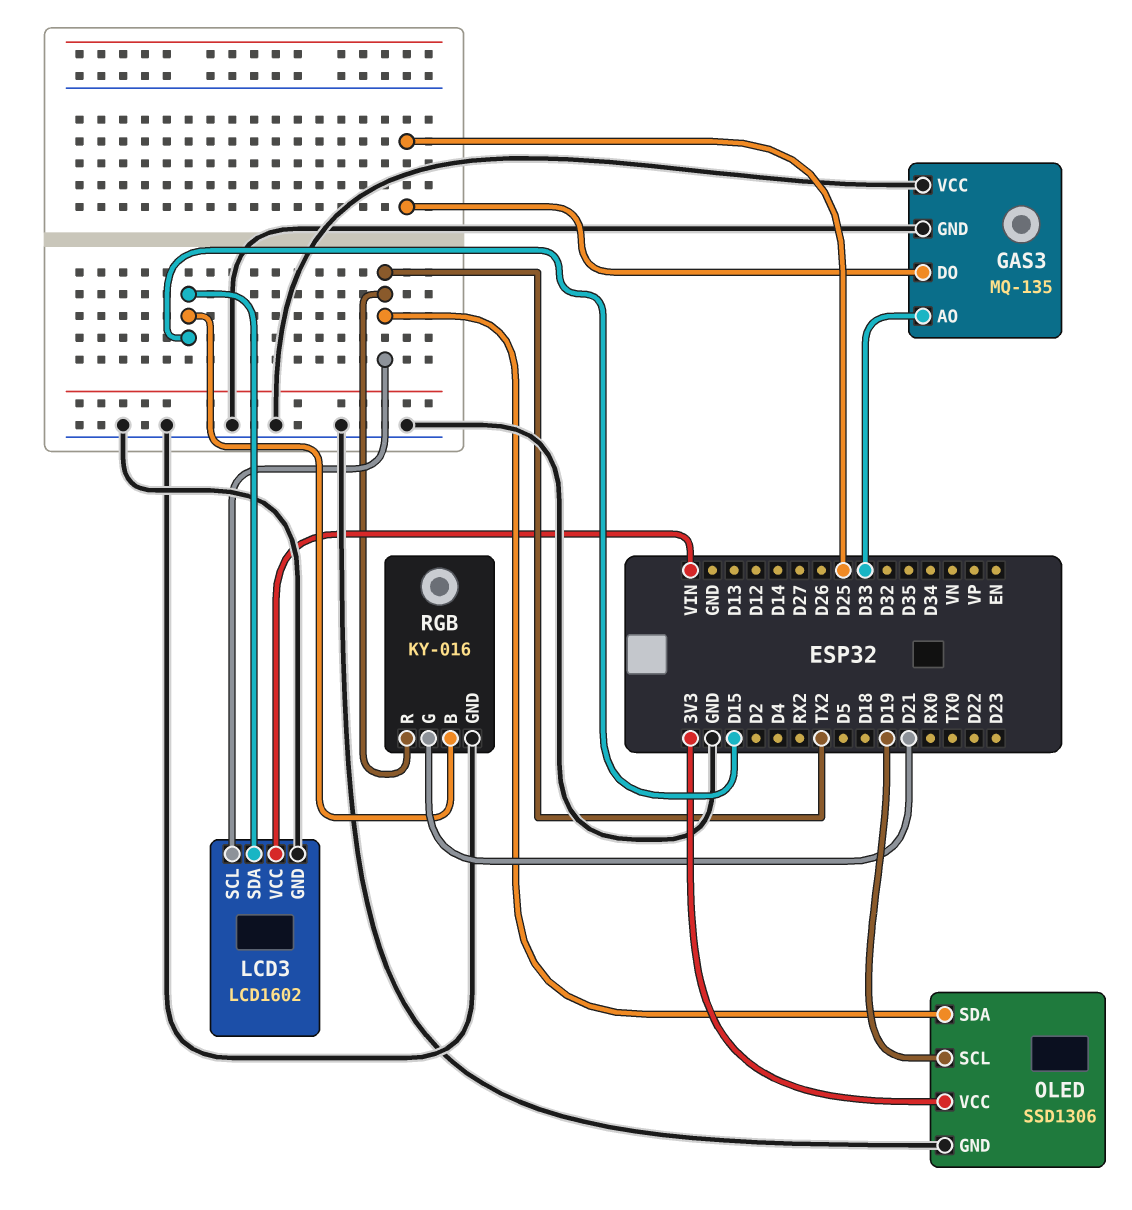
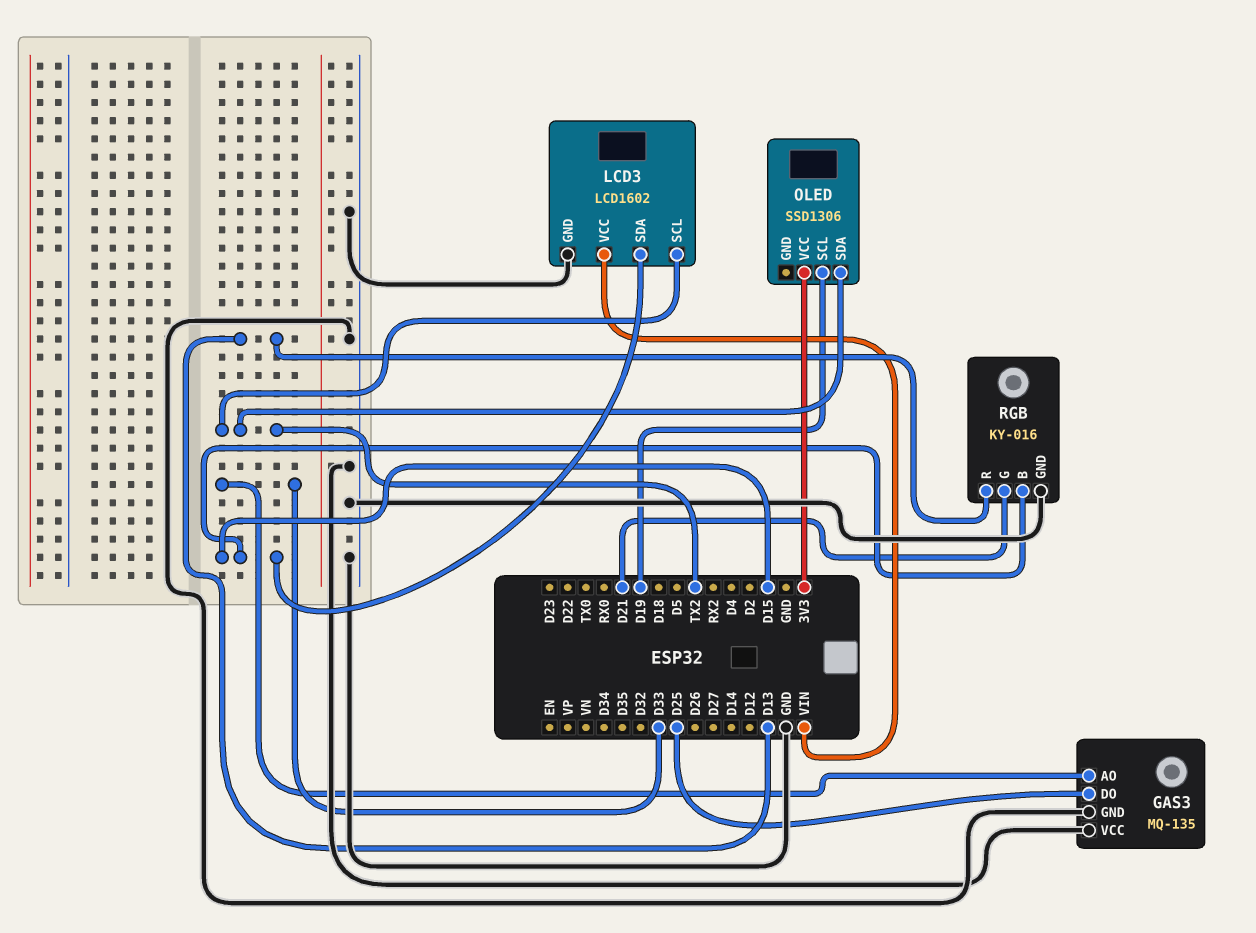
OLED pin GND: GND -> none
RGB pin R: TX2 -> D13

